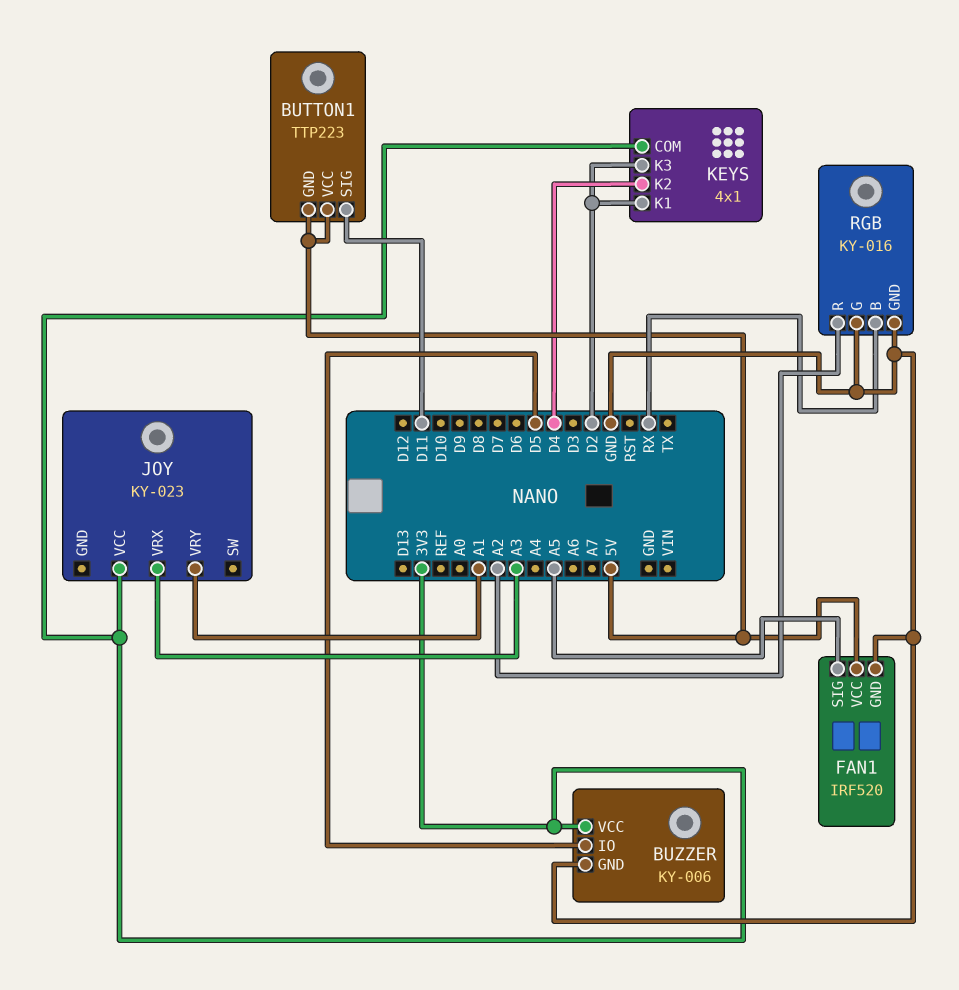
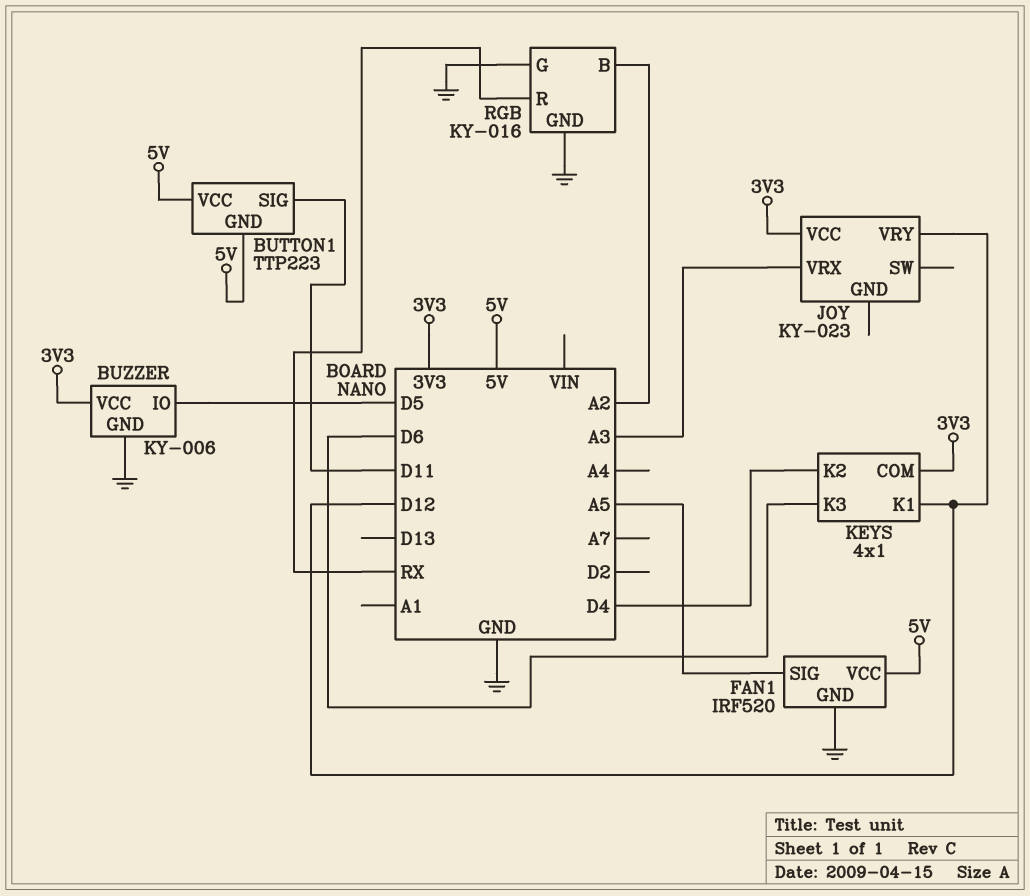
JOY pin VRY: A1 -> D12
KEYS pin K1: D2 -> D12
KEYS pin K3: D2 -> D6
RGB pin B: RX -> A2
RGB pin R: A2 -> RX

